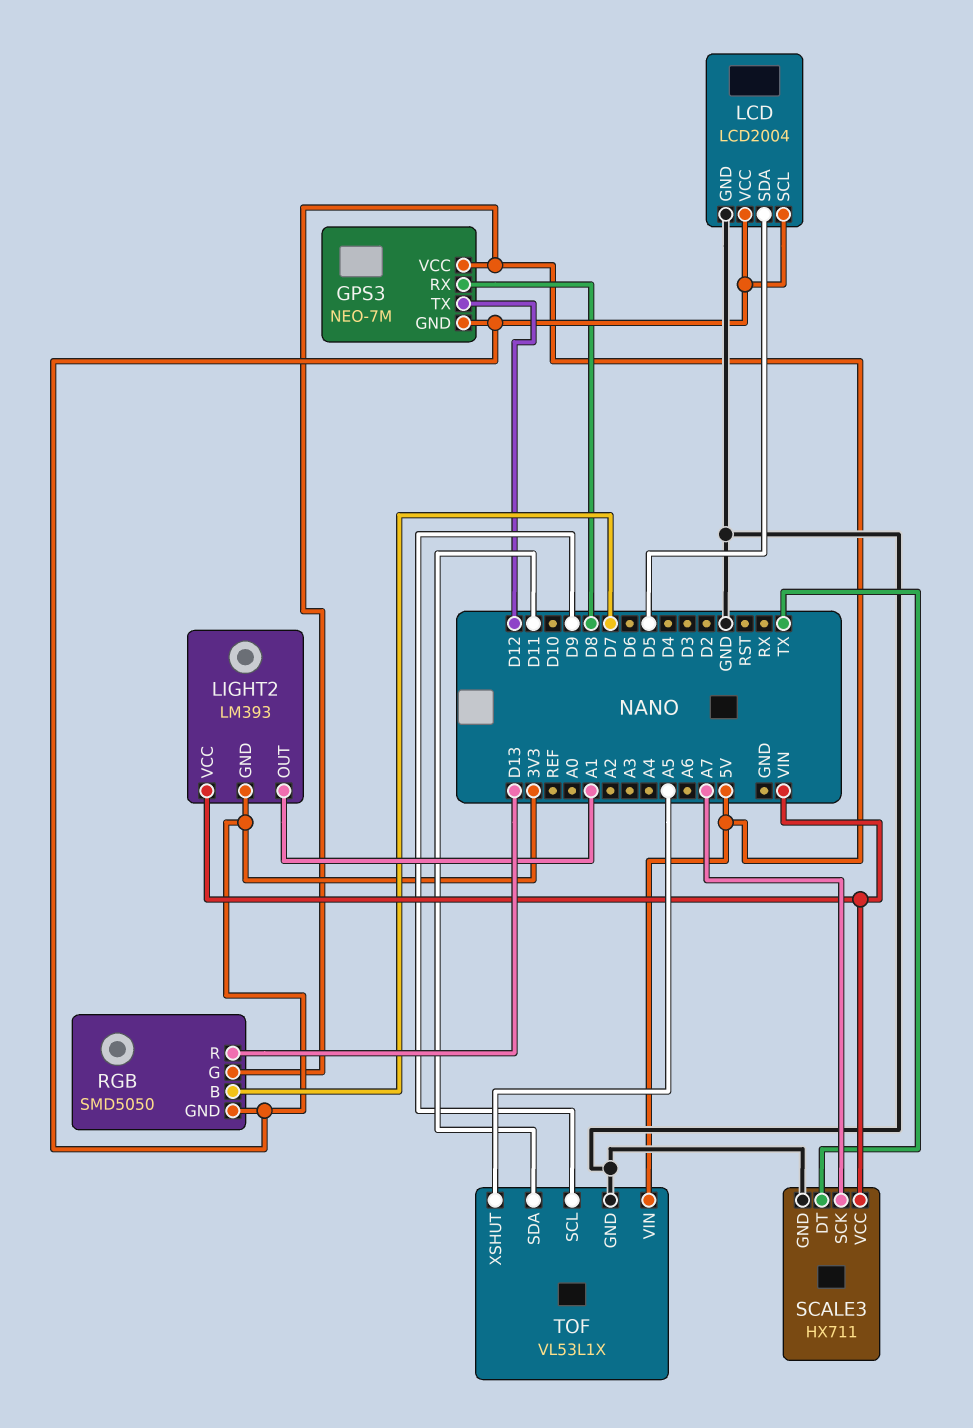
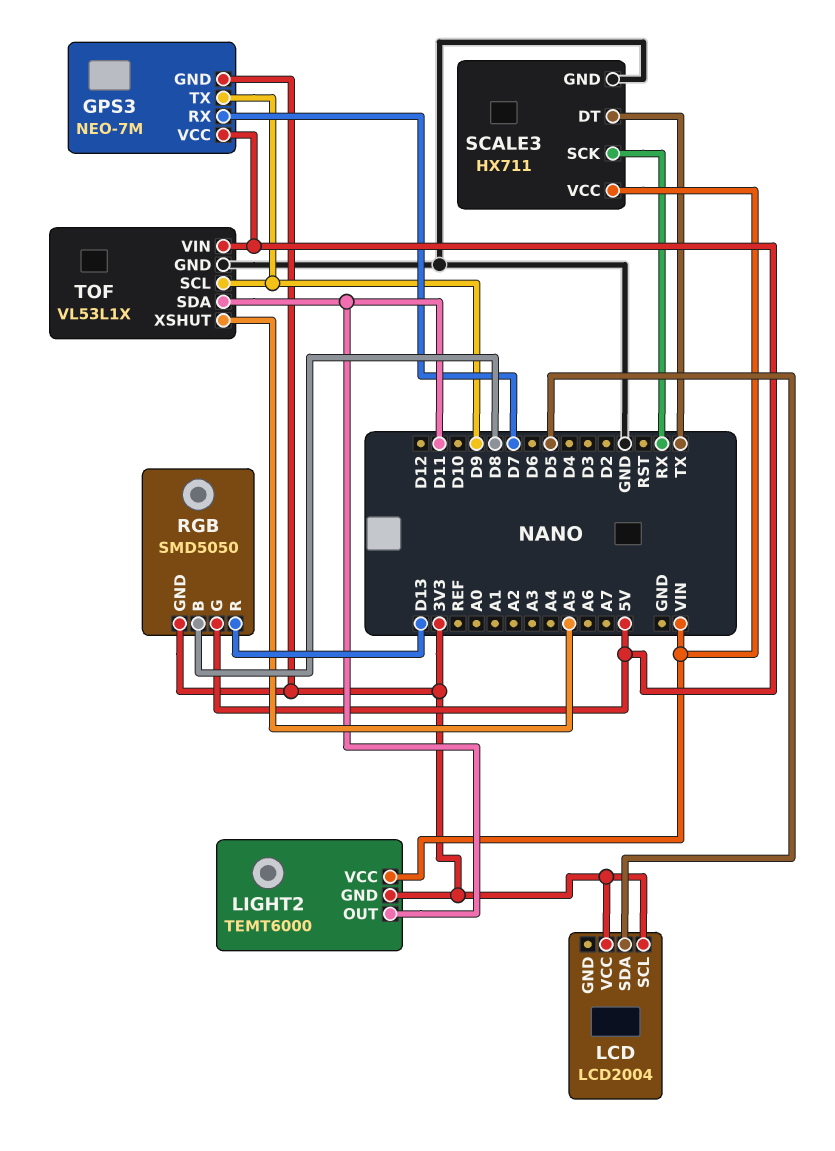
GPS3 pin RX: D8 -> D7
GPS3 pin TX: D12 -> D9
LCD pin GND: GND -> none
LIGHT2: LM393 -> TEMT6000
LIGHT2 pin OUT: A1 -> D11
RGB pin B: D7 -> D8
SCALE3 pin SCK: A7 -> RX

